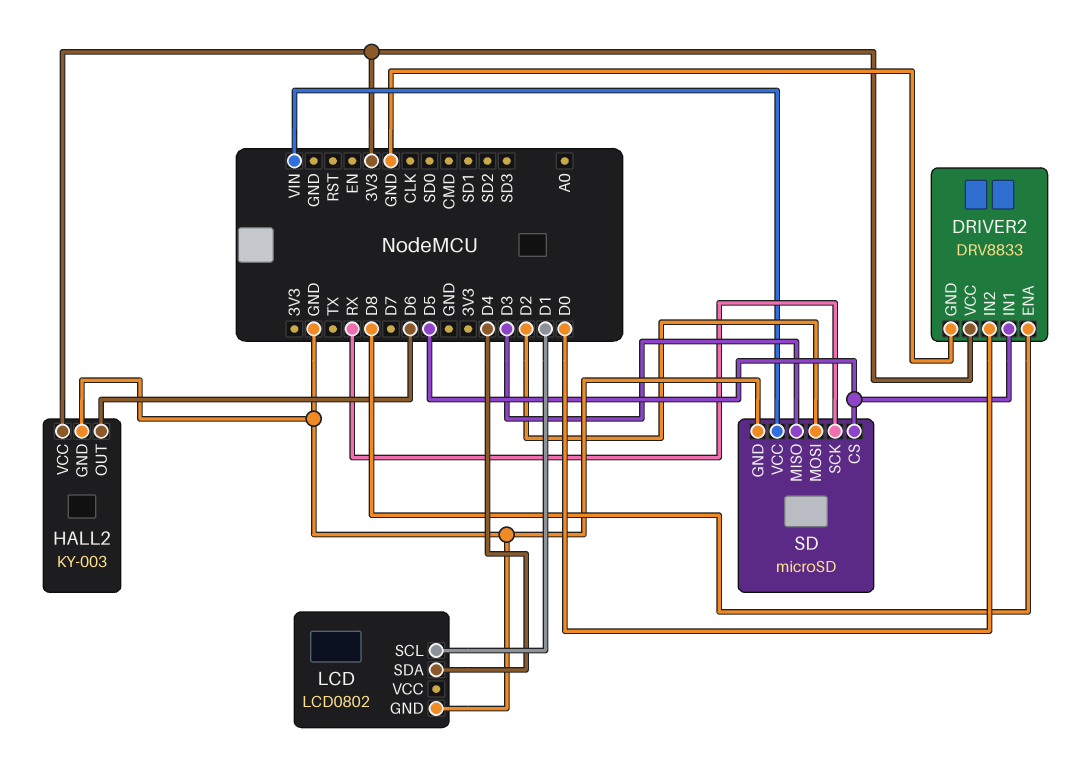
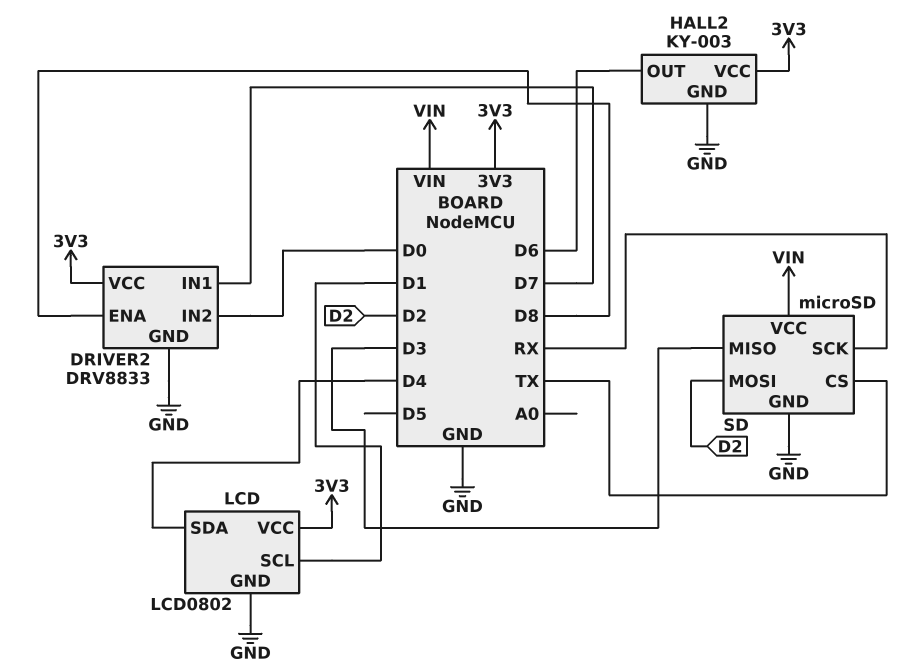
DRIVER2 pin IN1: D5 -> D7
LCD pin VCC: none -> 3V3
SD pin CS: D5 -> TX

